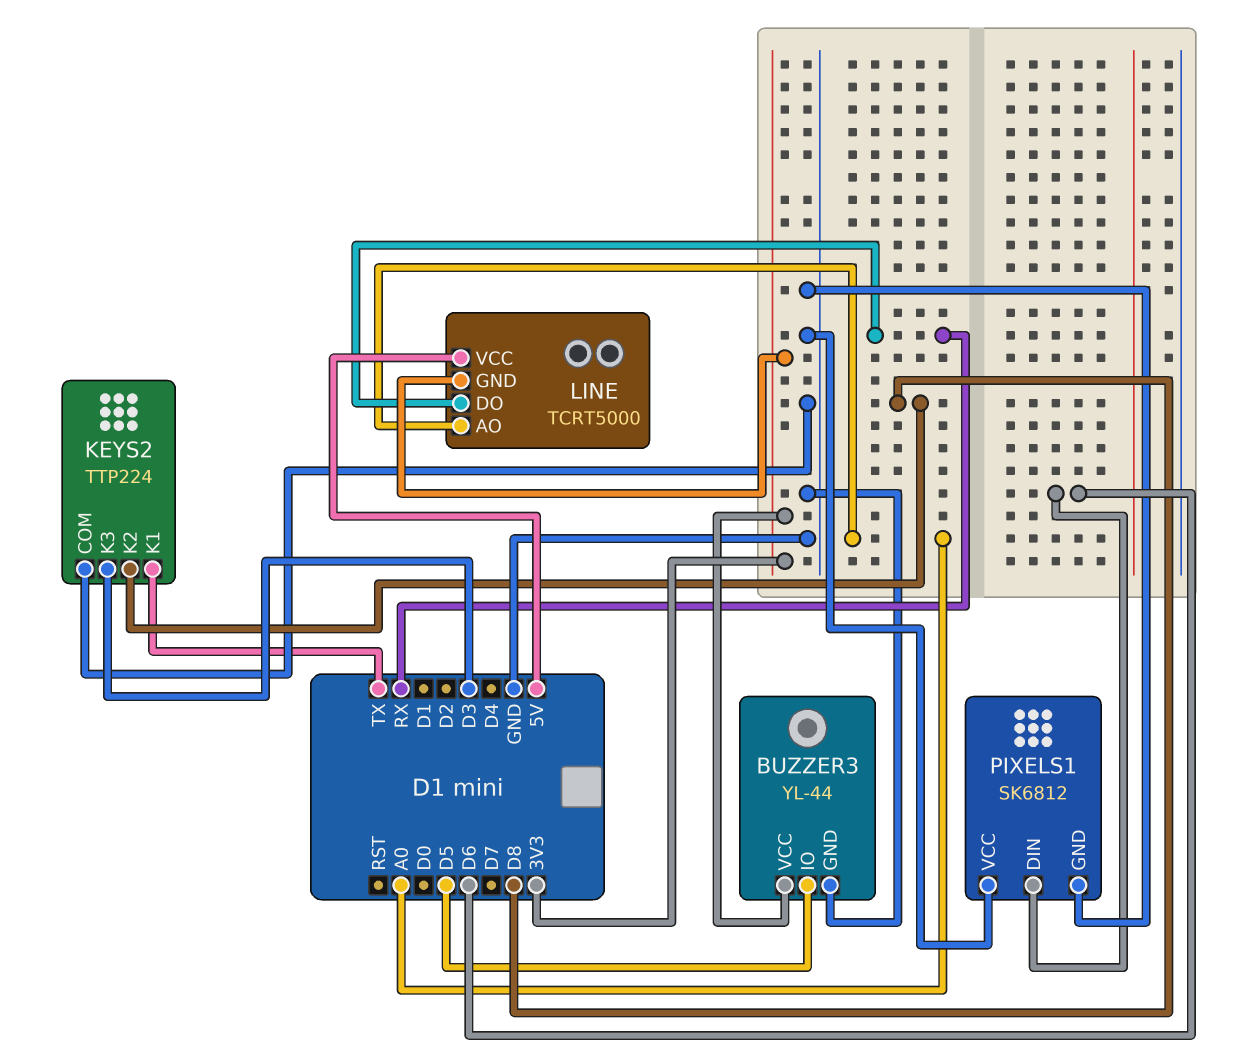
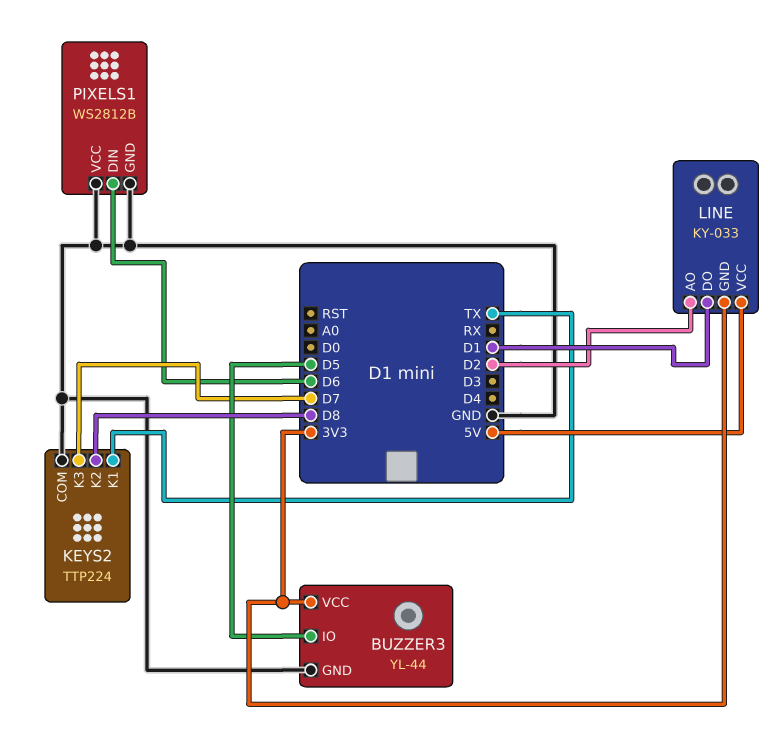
KEYS2 pin K3: D3 -> D7
LINE: TCRT5000 -> KY-033
LINE pin AO: A0 -> D2
LINE pin DO: RX -> D1
PIXELS1: SK6812 -> WS2812B

